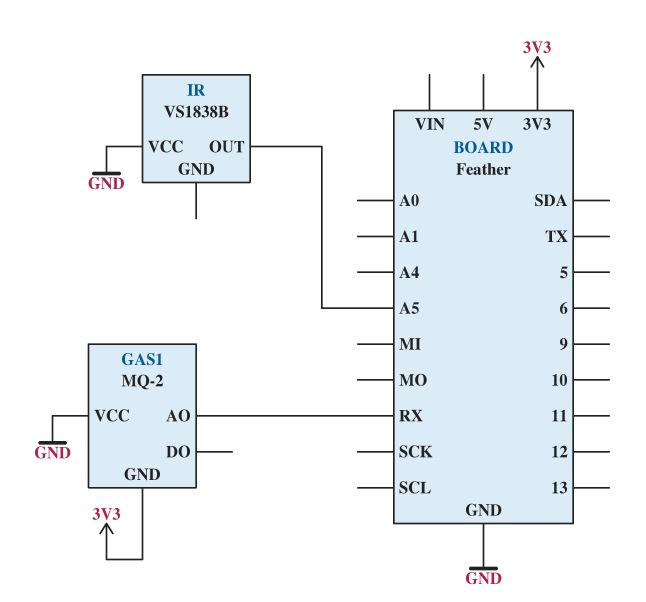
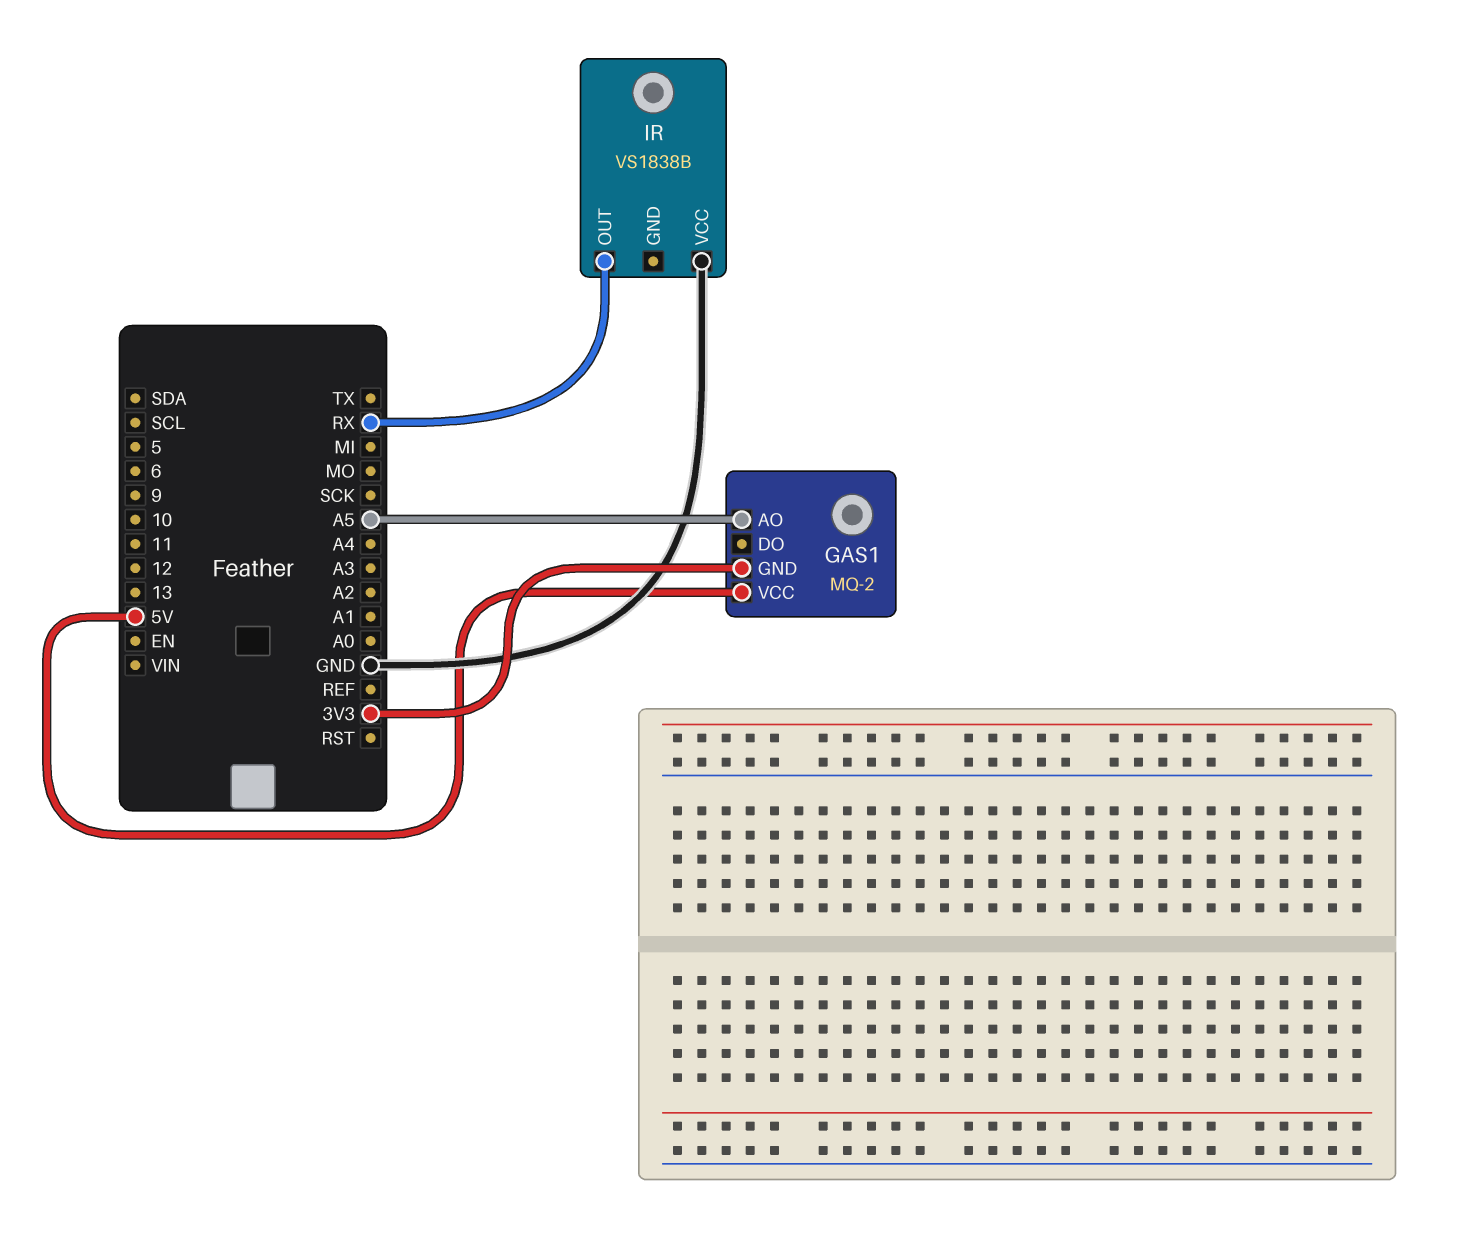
GAS1 pin AO: RX -> A5
GAS1 pin VCC: GND -> 5V
IR pin OUT: A5 -> RX

